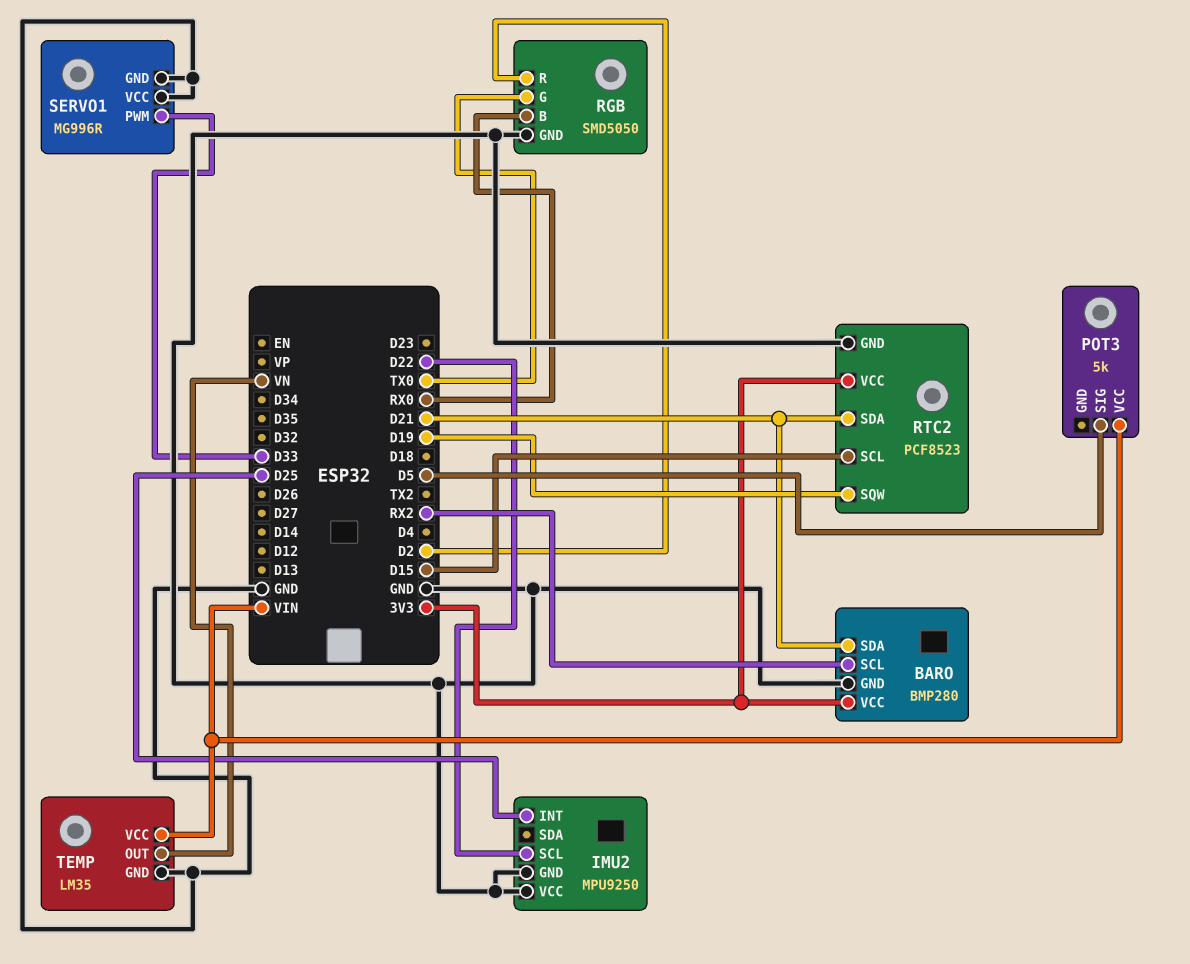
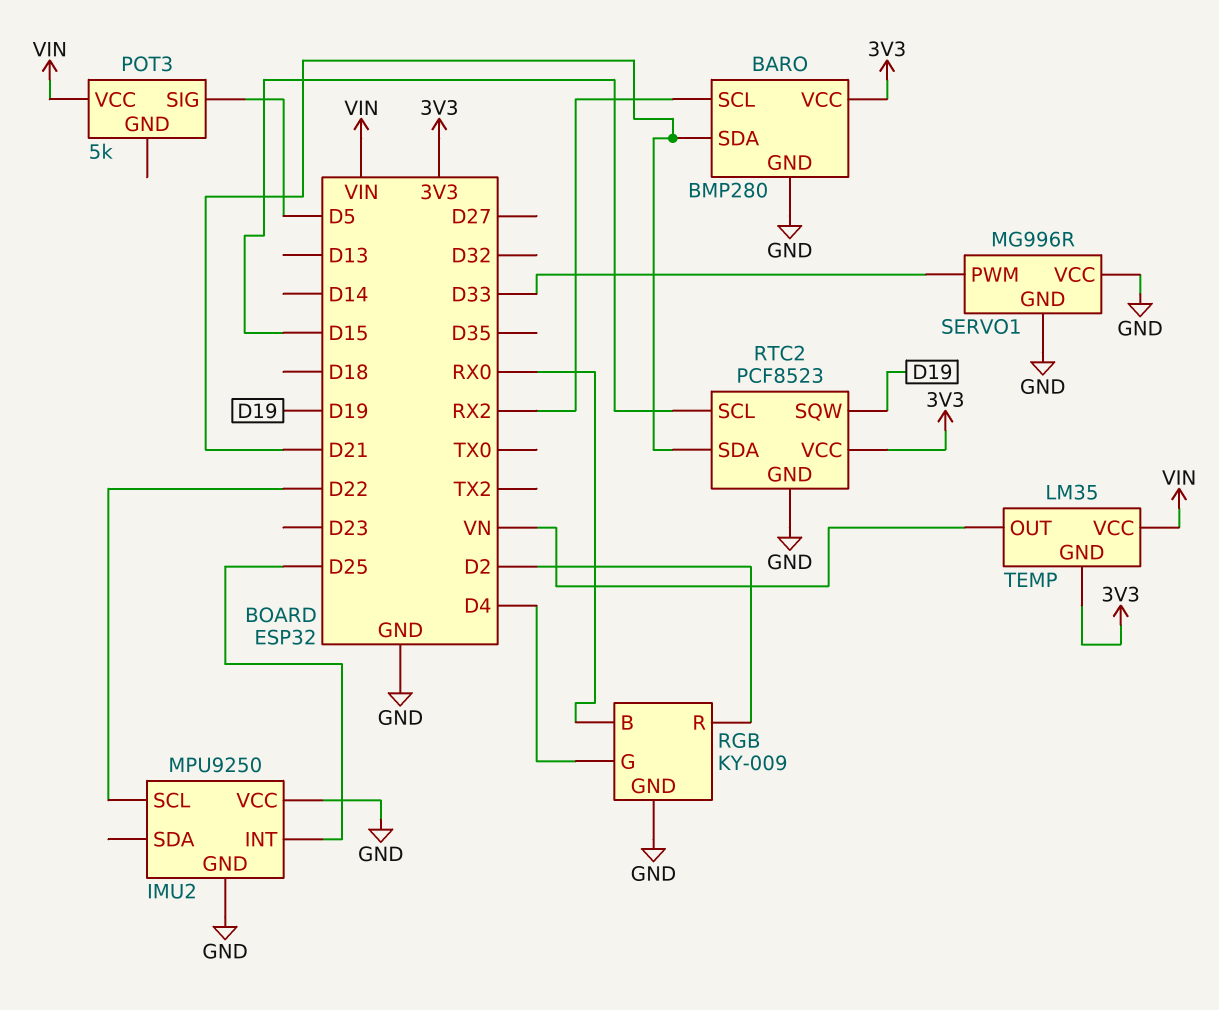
RGB: SMD5050 -> KY-009
RGB pin G: TX0 -> D4
TEMP pin GND: GND -> 3V3

